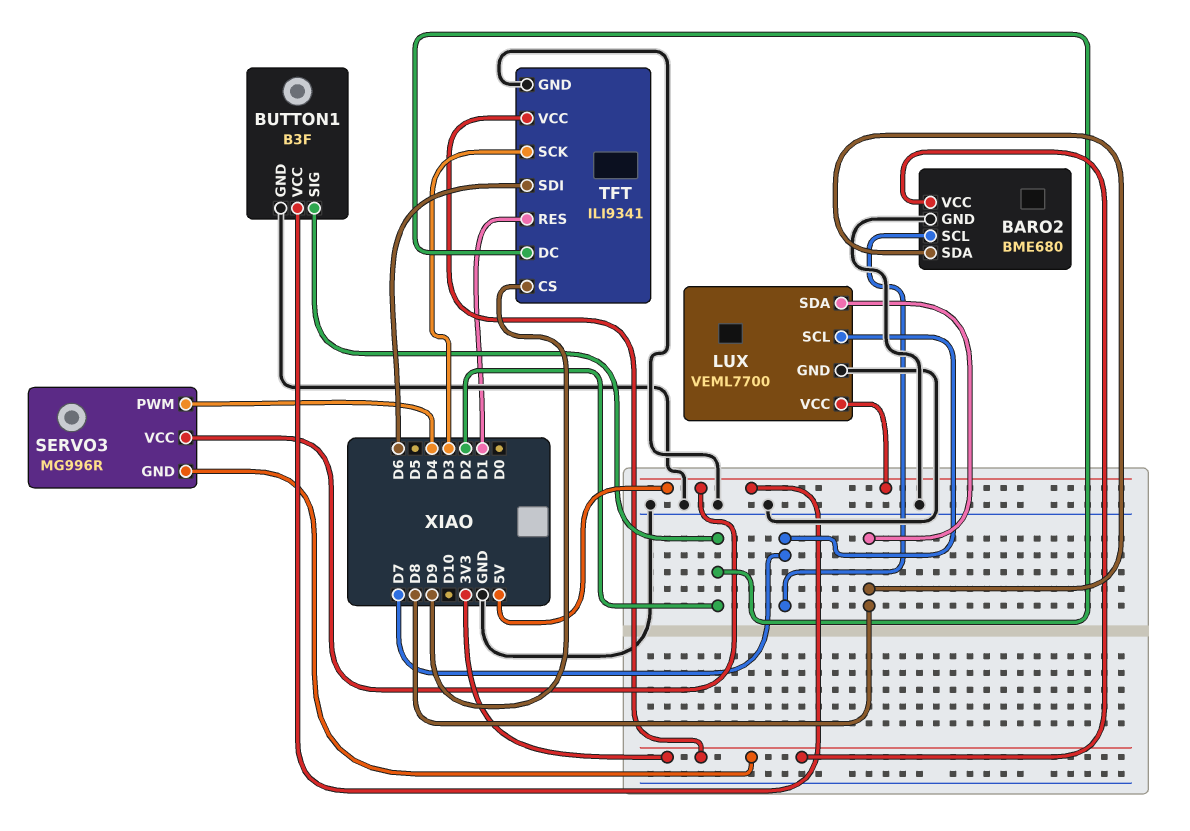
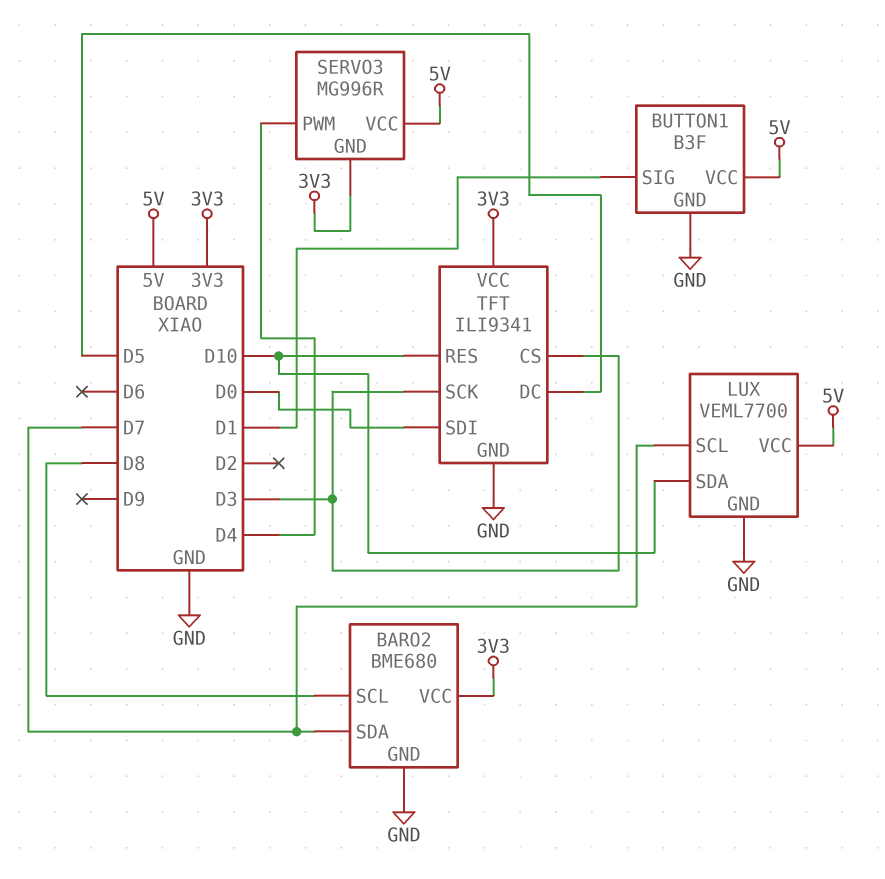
BARO2 pin SCL: D7 -> D8
BARO2 pin SDA: D8 -> D7
BUTTON1 pin SIG: D2 -> D1
LUX pin SDA: D8 -> D10
TFT pin CS: D9 -> D3
TFT pin DC: D2 -> D5
TFT pin RES: D1 -> D10
TFT pin SDI: D6 -> D0

